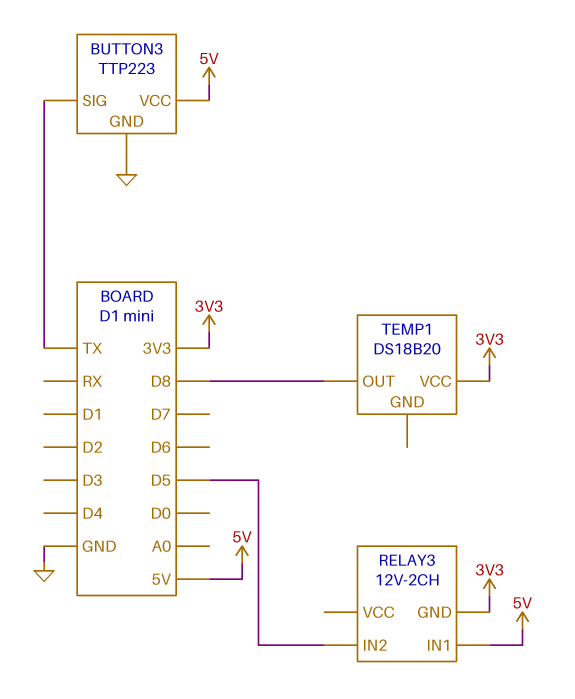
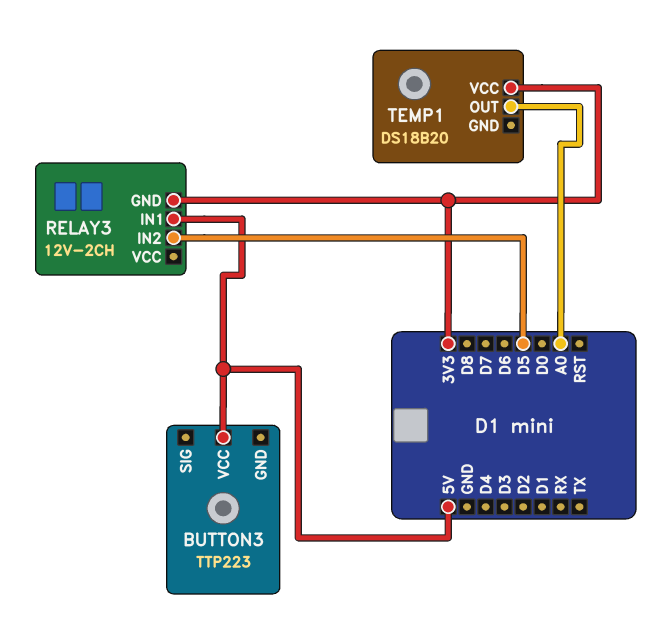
BUTTON3 pin GND: GND -> none
BUTTON3 pin SIG: TX -> none
TEMP1 pin OUT: D8 -> A0

